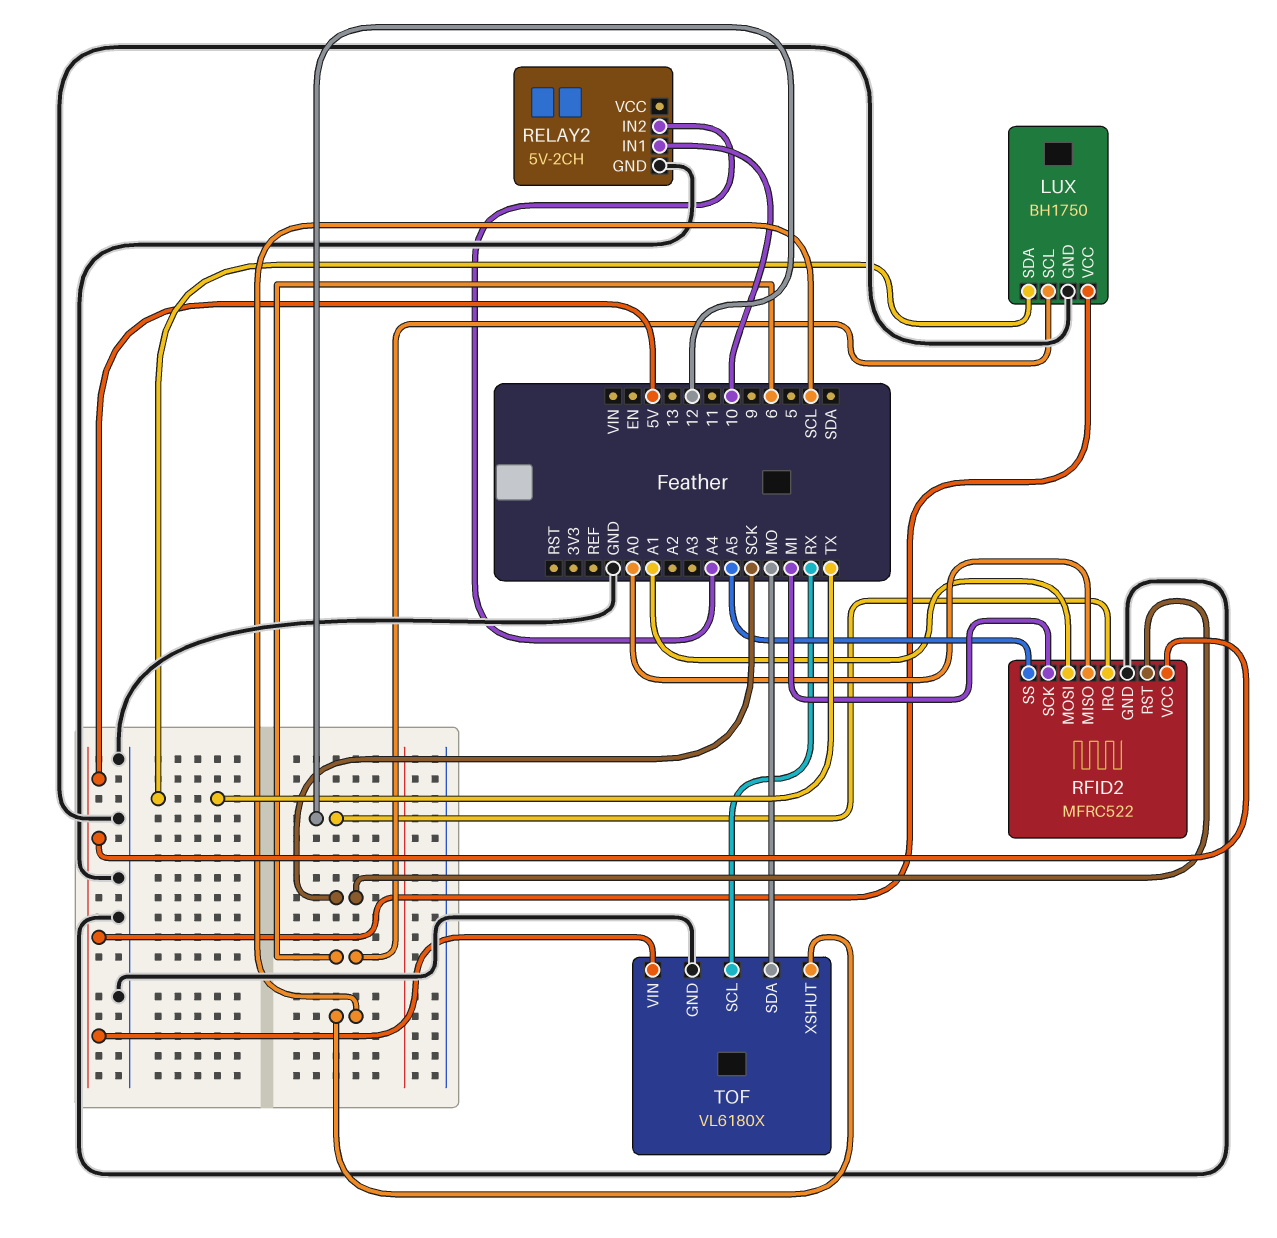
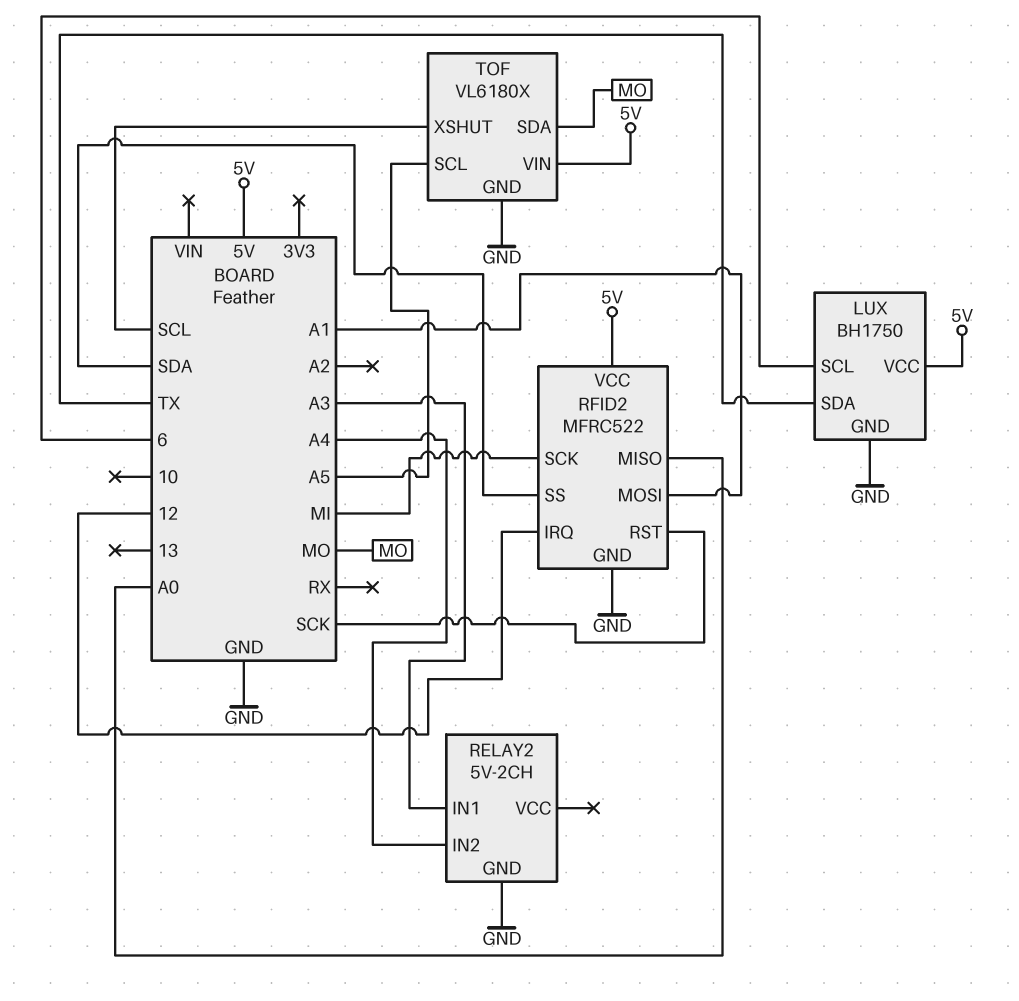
RELAY2 pin IN1: 10 -> A3
RFID2 pin SS: A5 -> SDA
TOF pin SCL: RX -> A5

